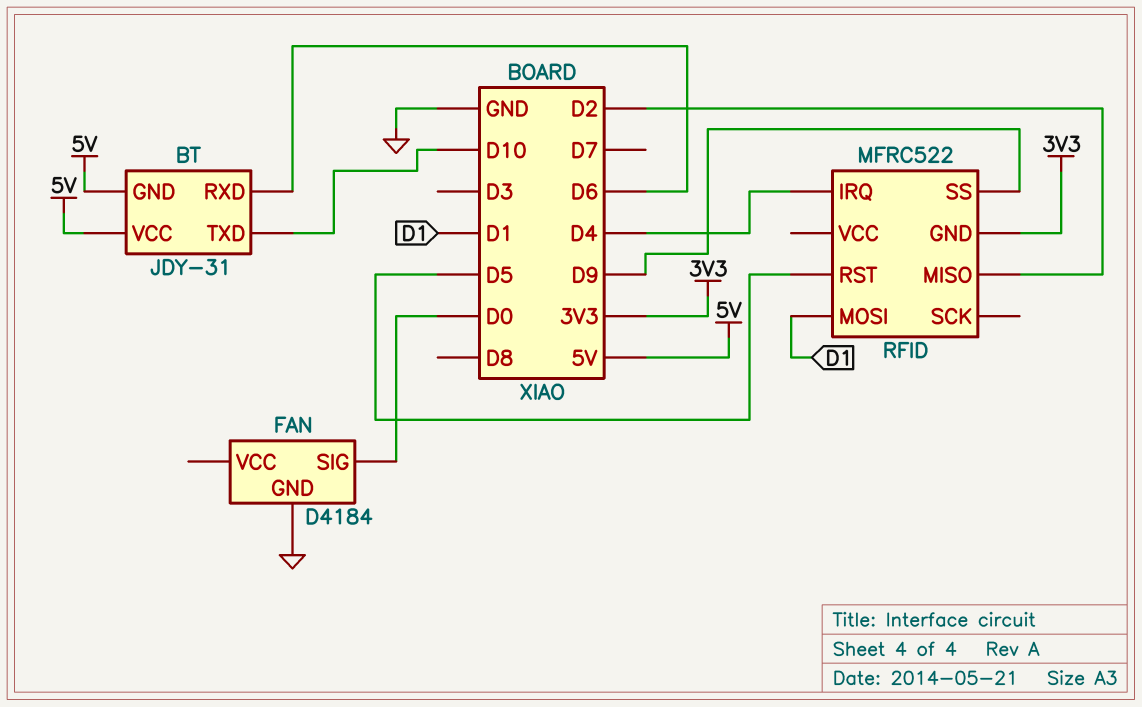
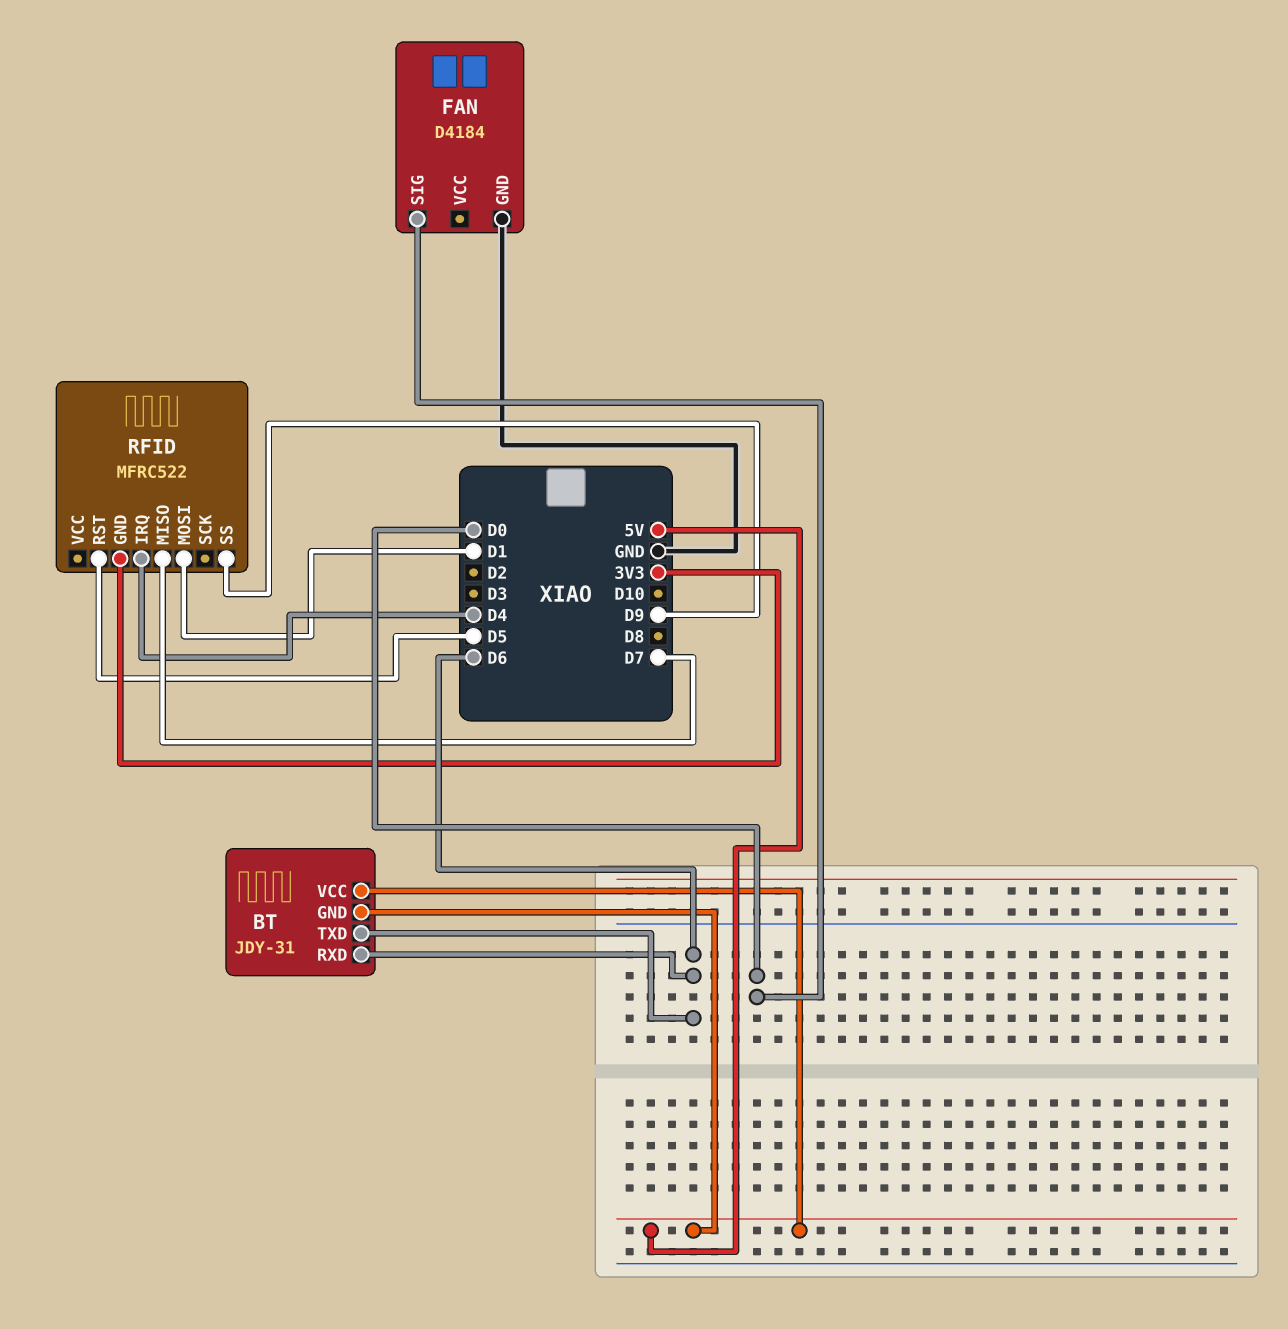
BT pin TXD: D10 -> D6
RFID pin MISO: D2 -> D7

